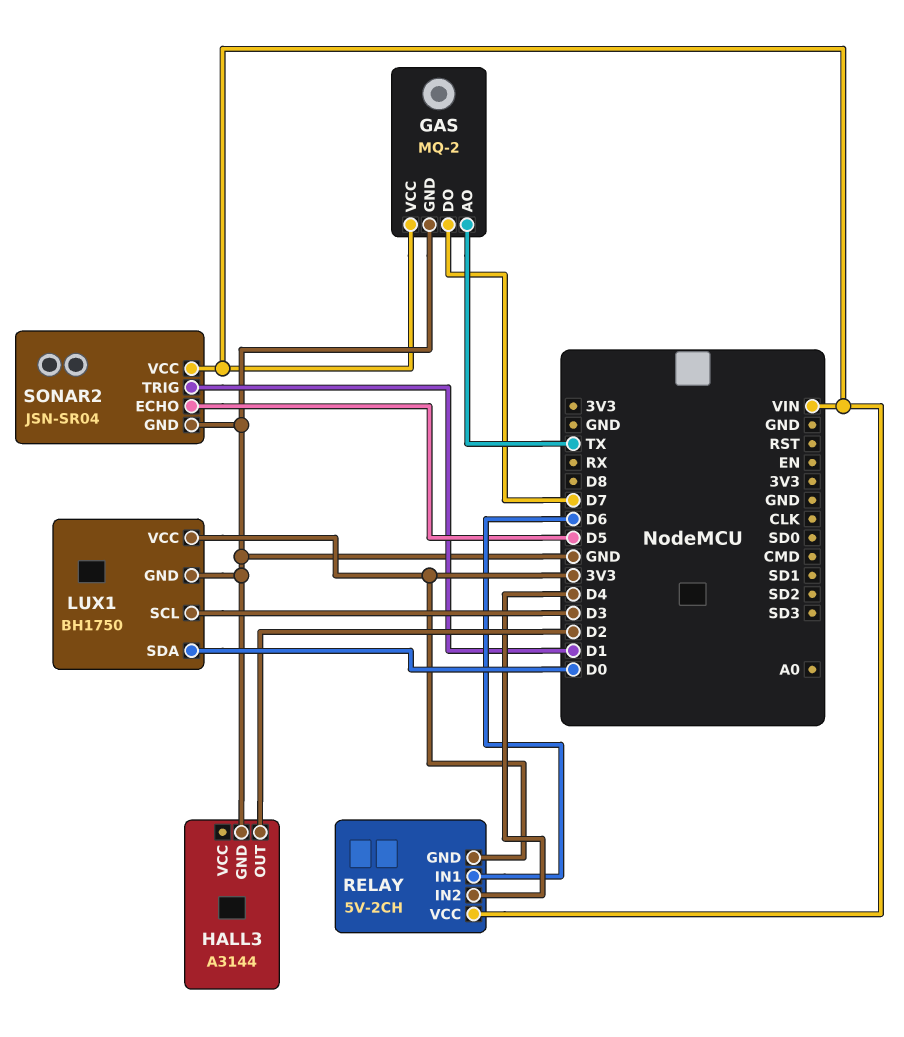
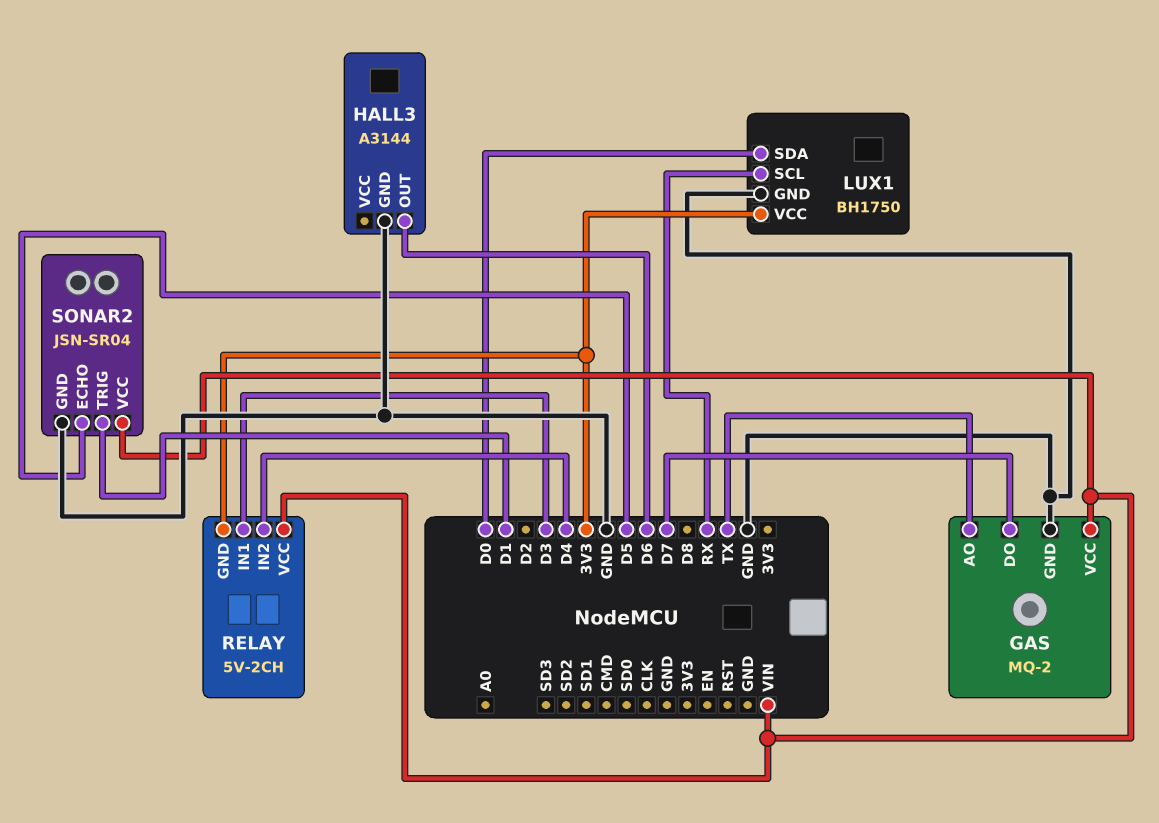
HALL3 pin OUT: D2 -> D6
LUX1 pin SCL: D3 -> RX
RELAY pin IN1: D6 -> D3

